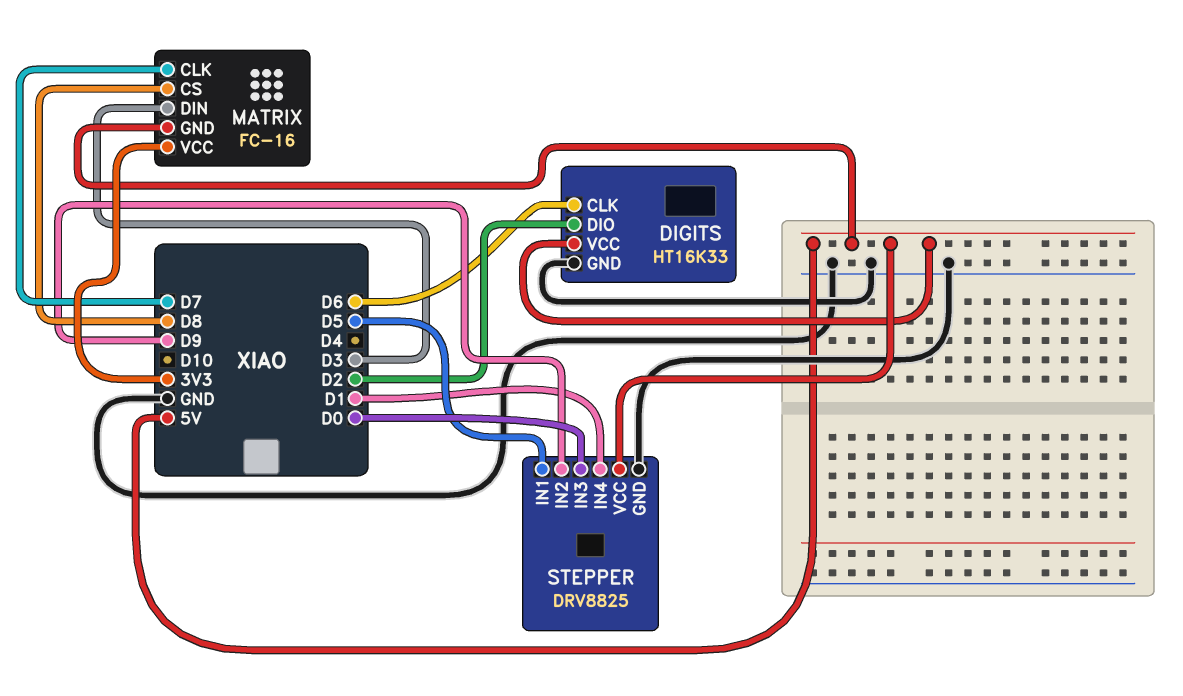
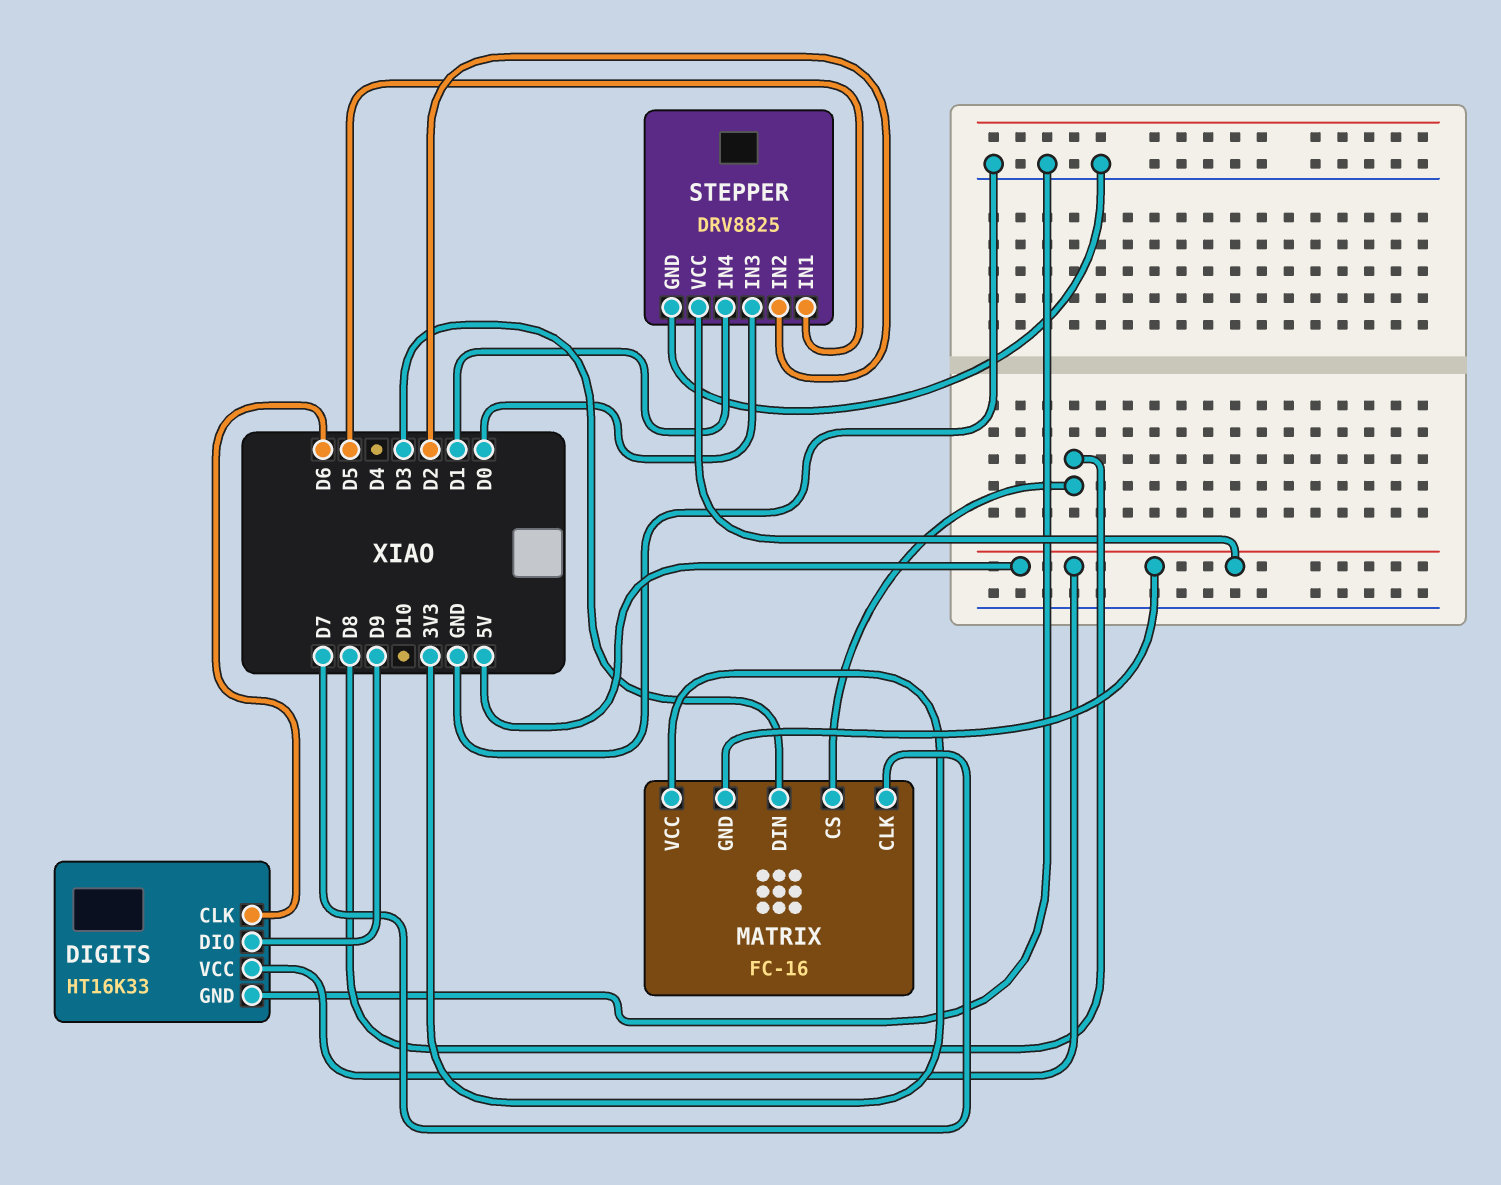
DIGITS pin DIO: D2 -> D9
STEPPER pin IN2: D9 -> D2

